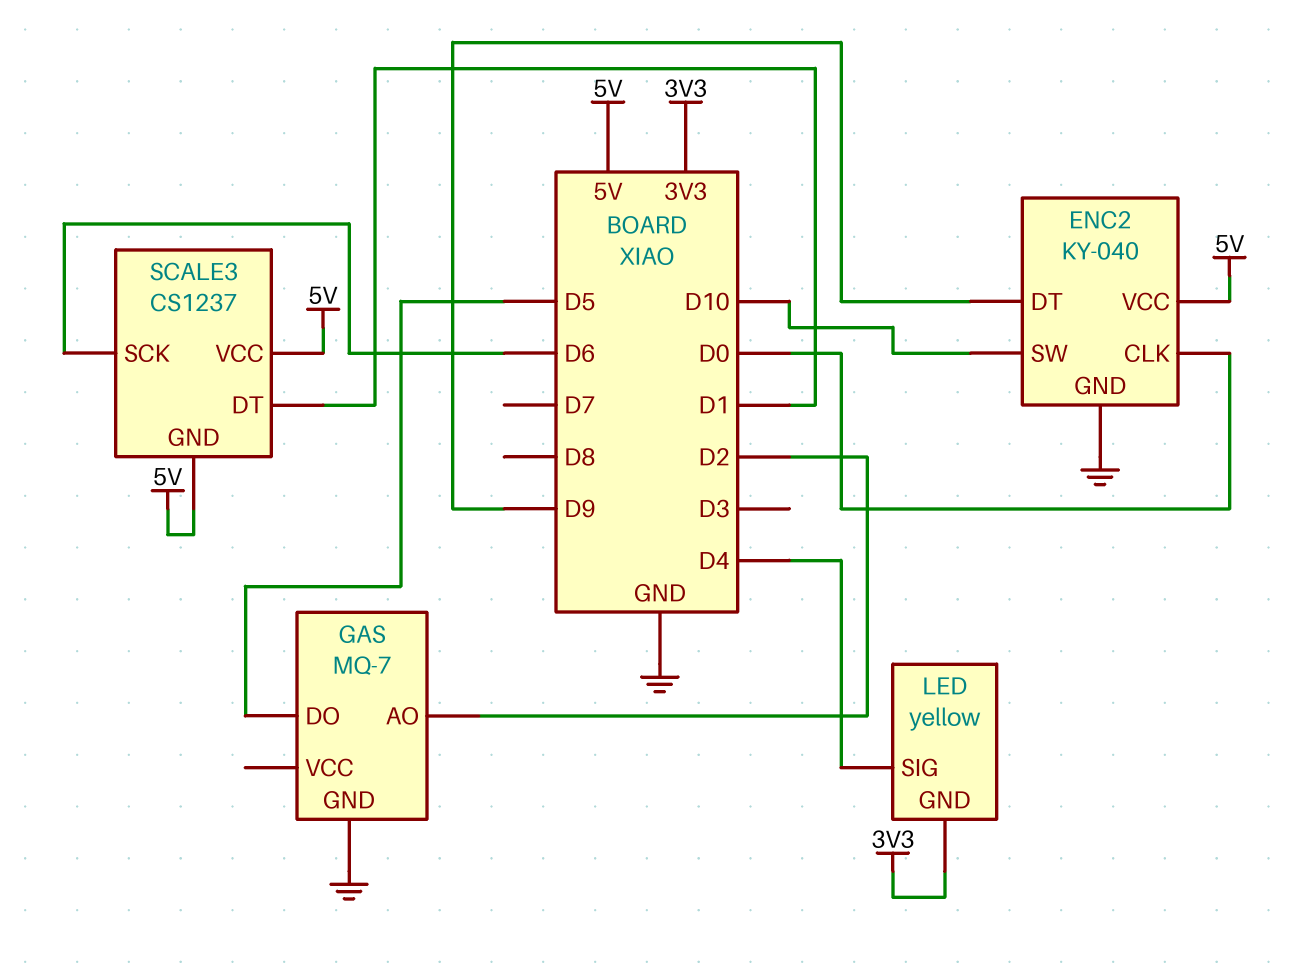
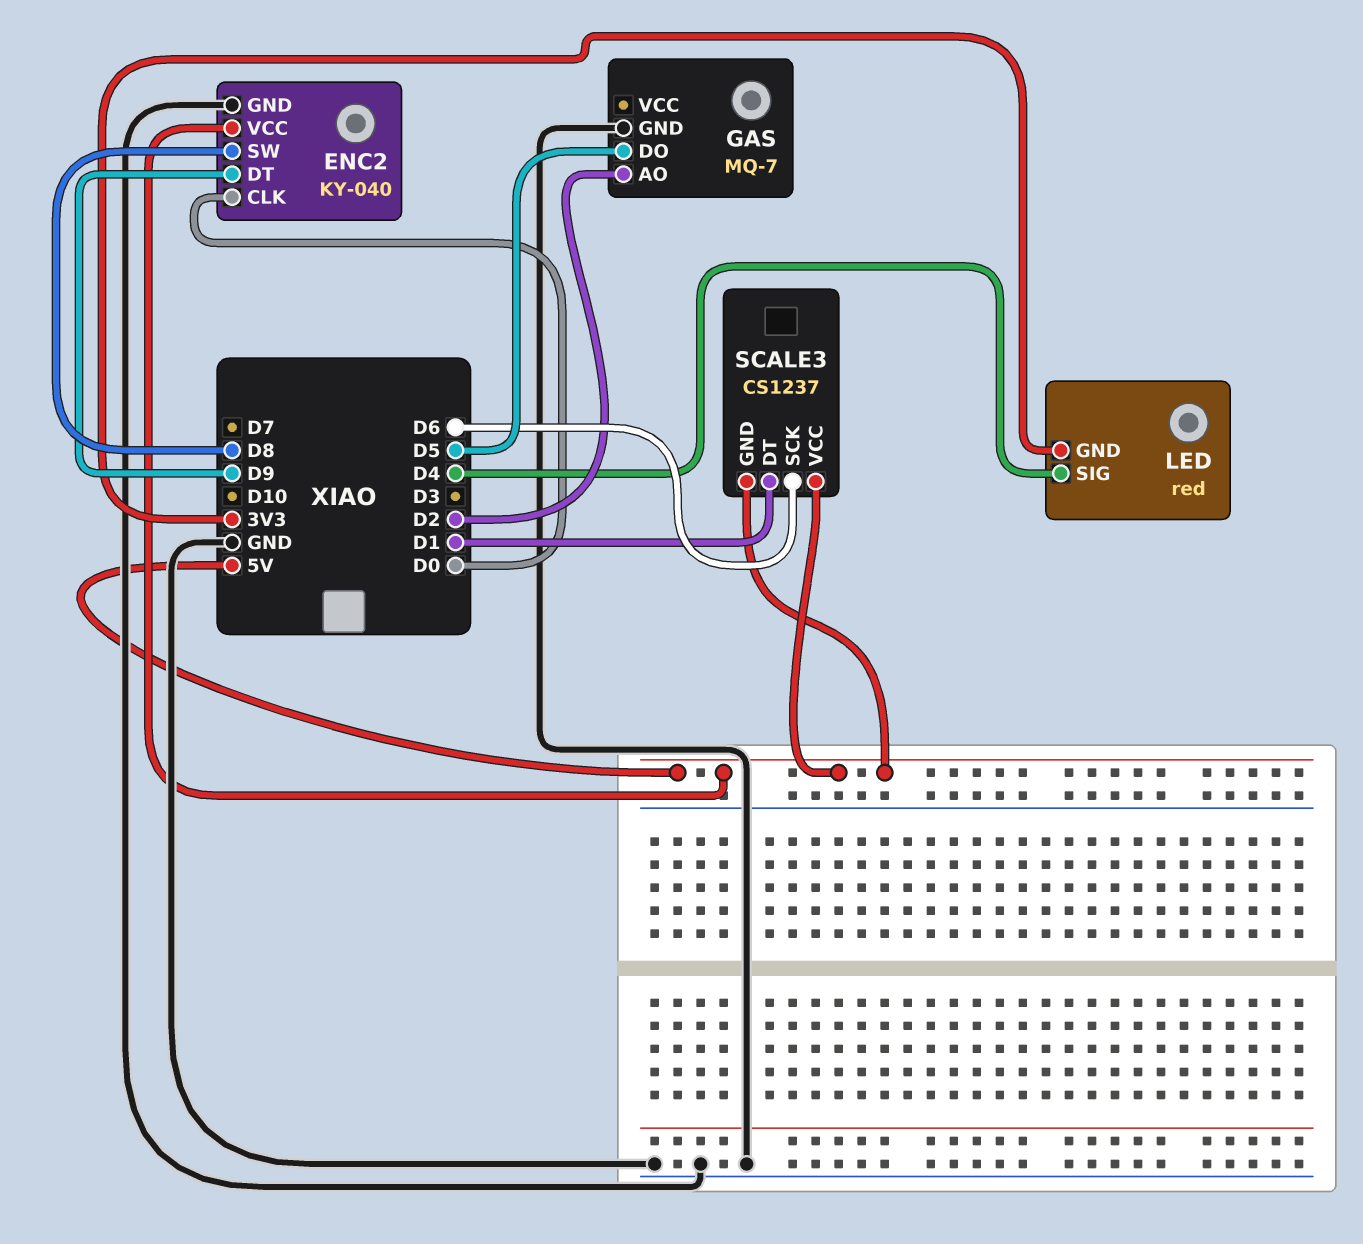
ENC2 pin SW: D10 -> D8
LED: yellow -> red

